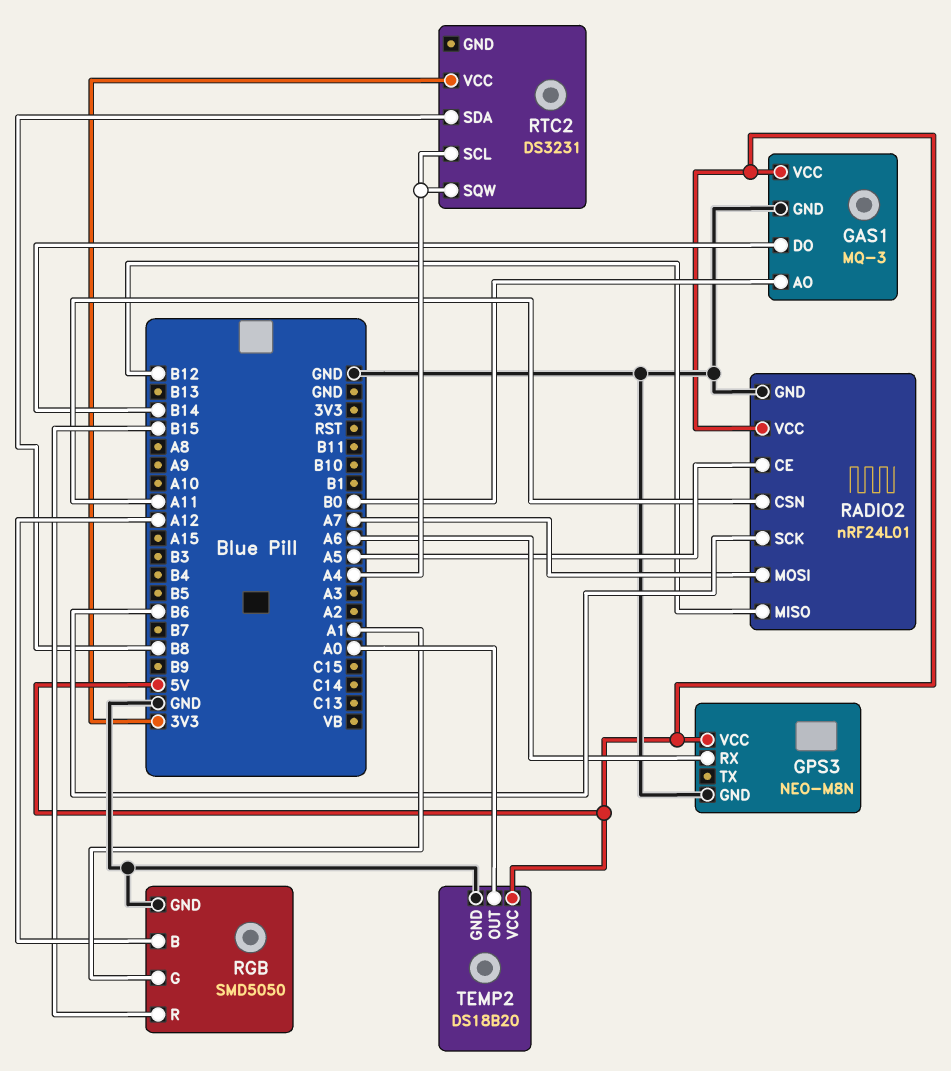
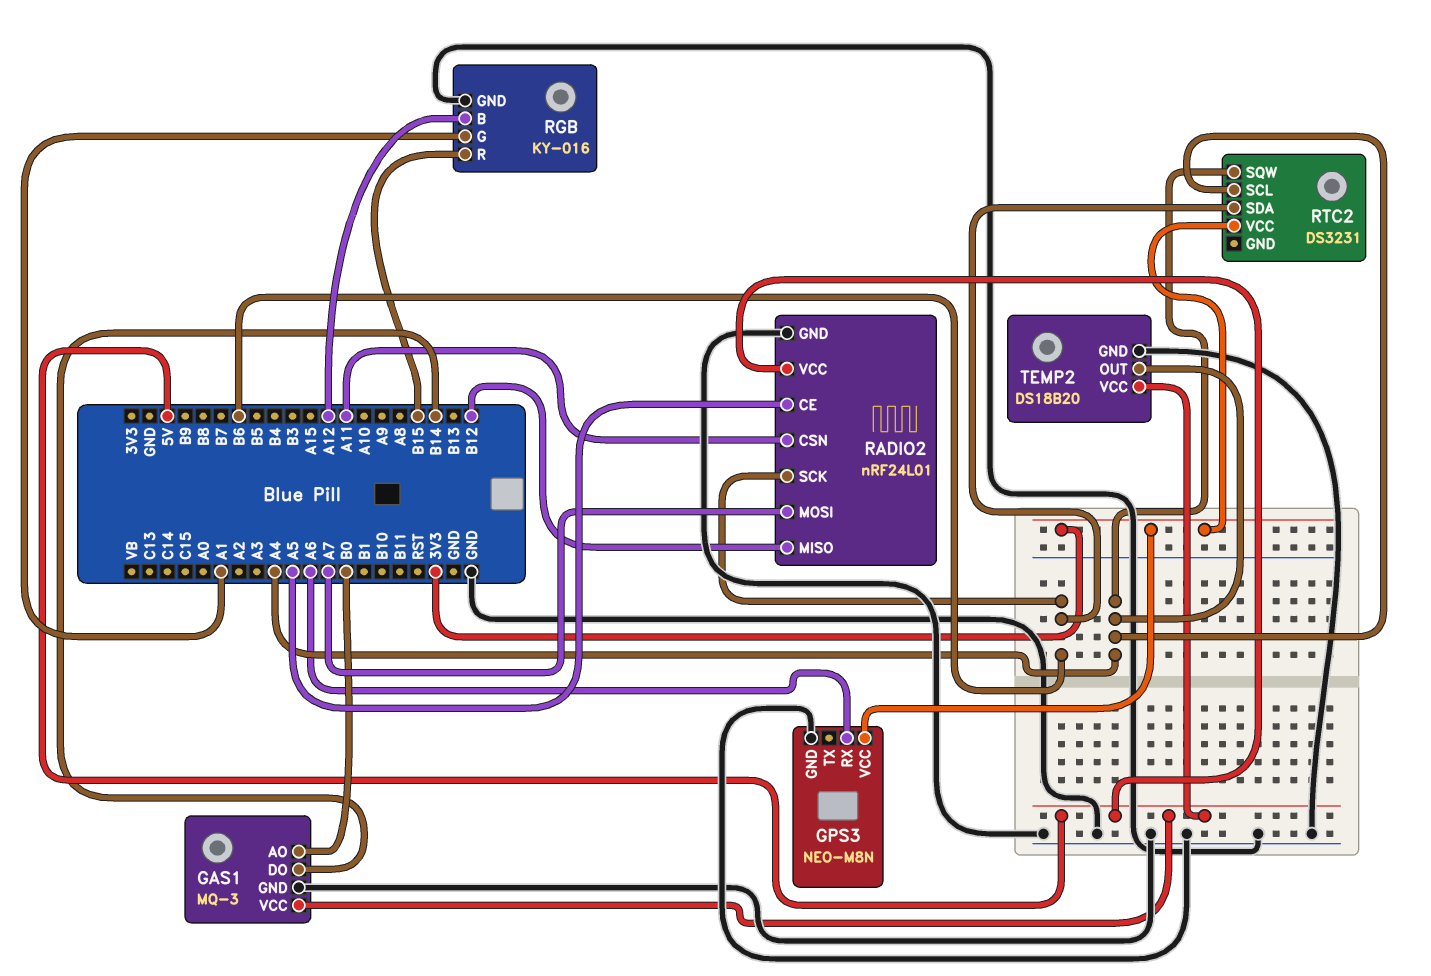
GPS3 pin VCC: 5V -> 3V3
RGB: SMD5050 -> KY-016
RTC2 pin SDA: B8 -> B6
TEMP2 pin OUT: A0 -> A4

